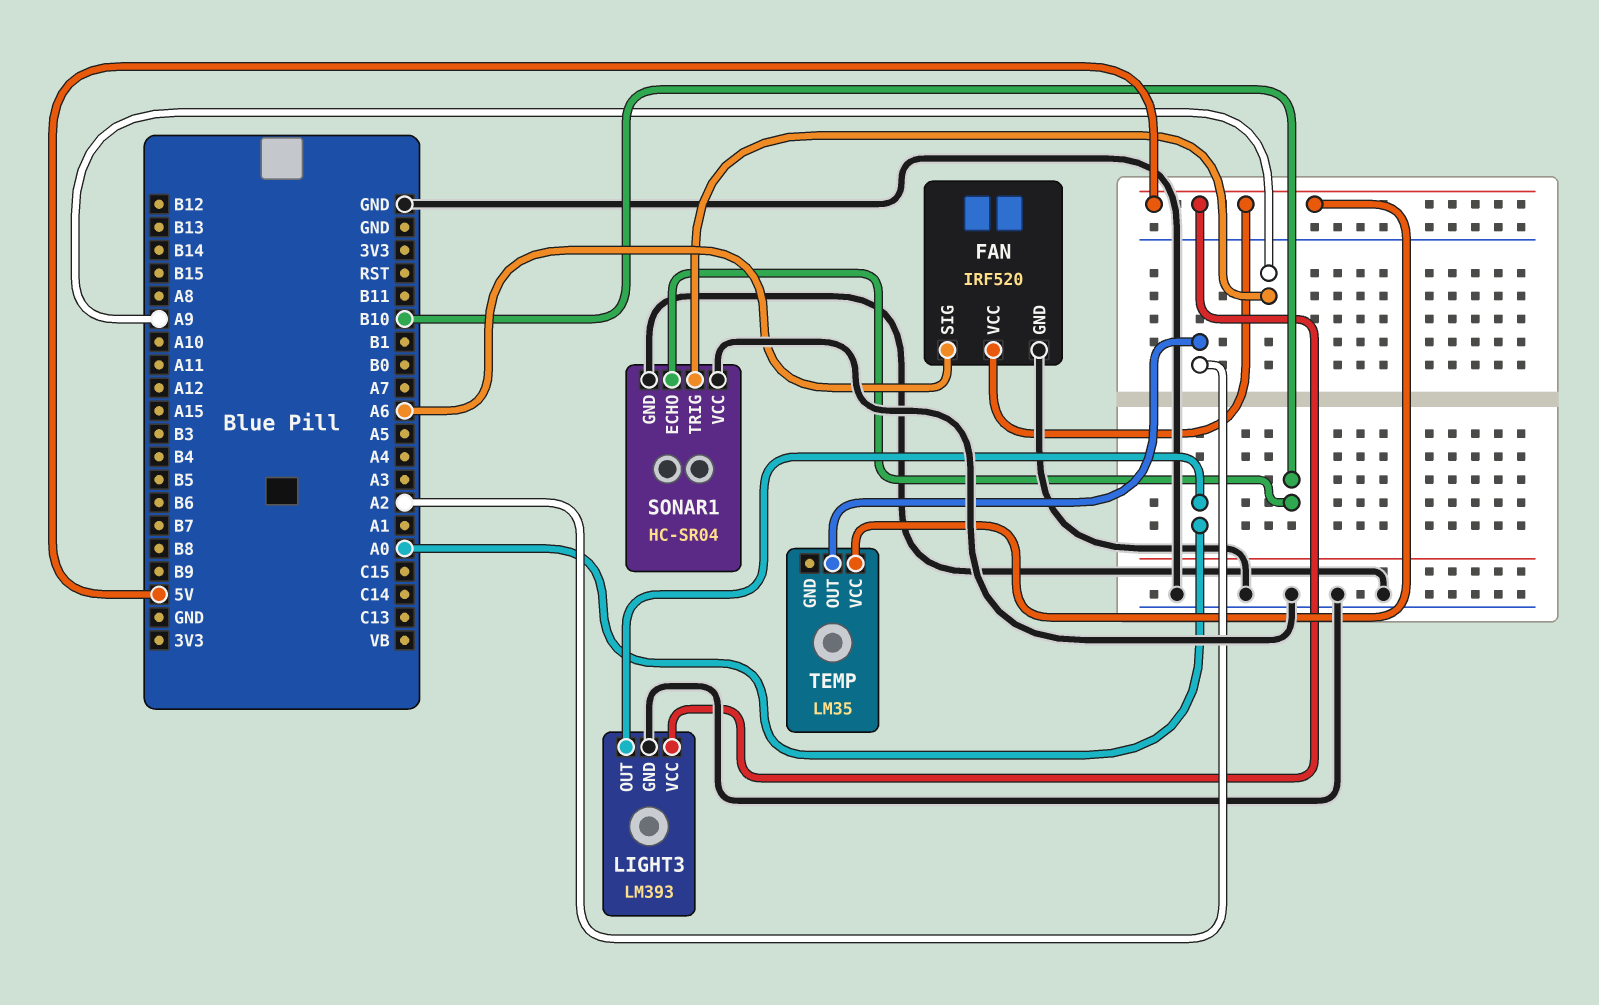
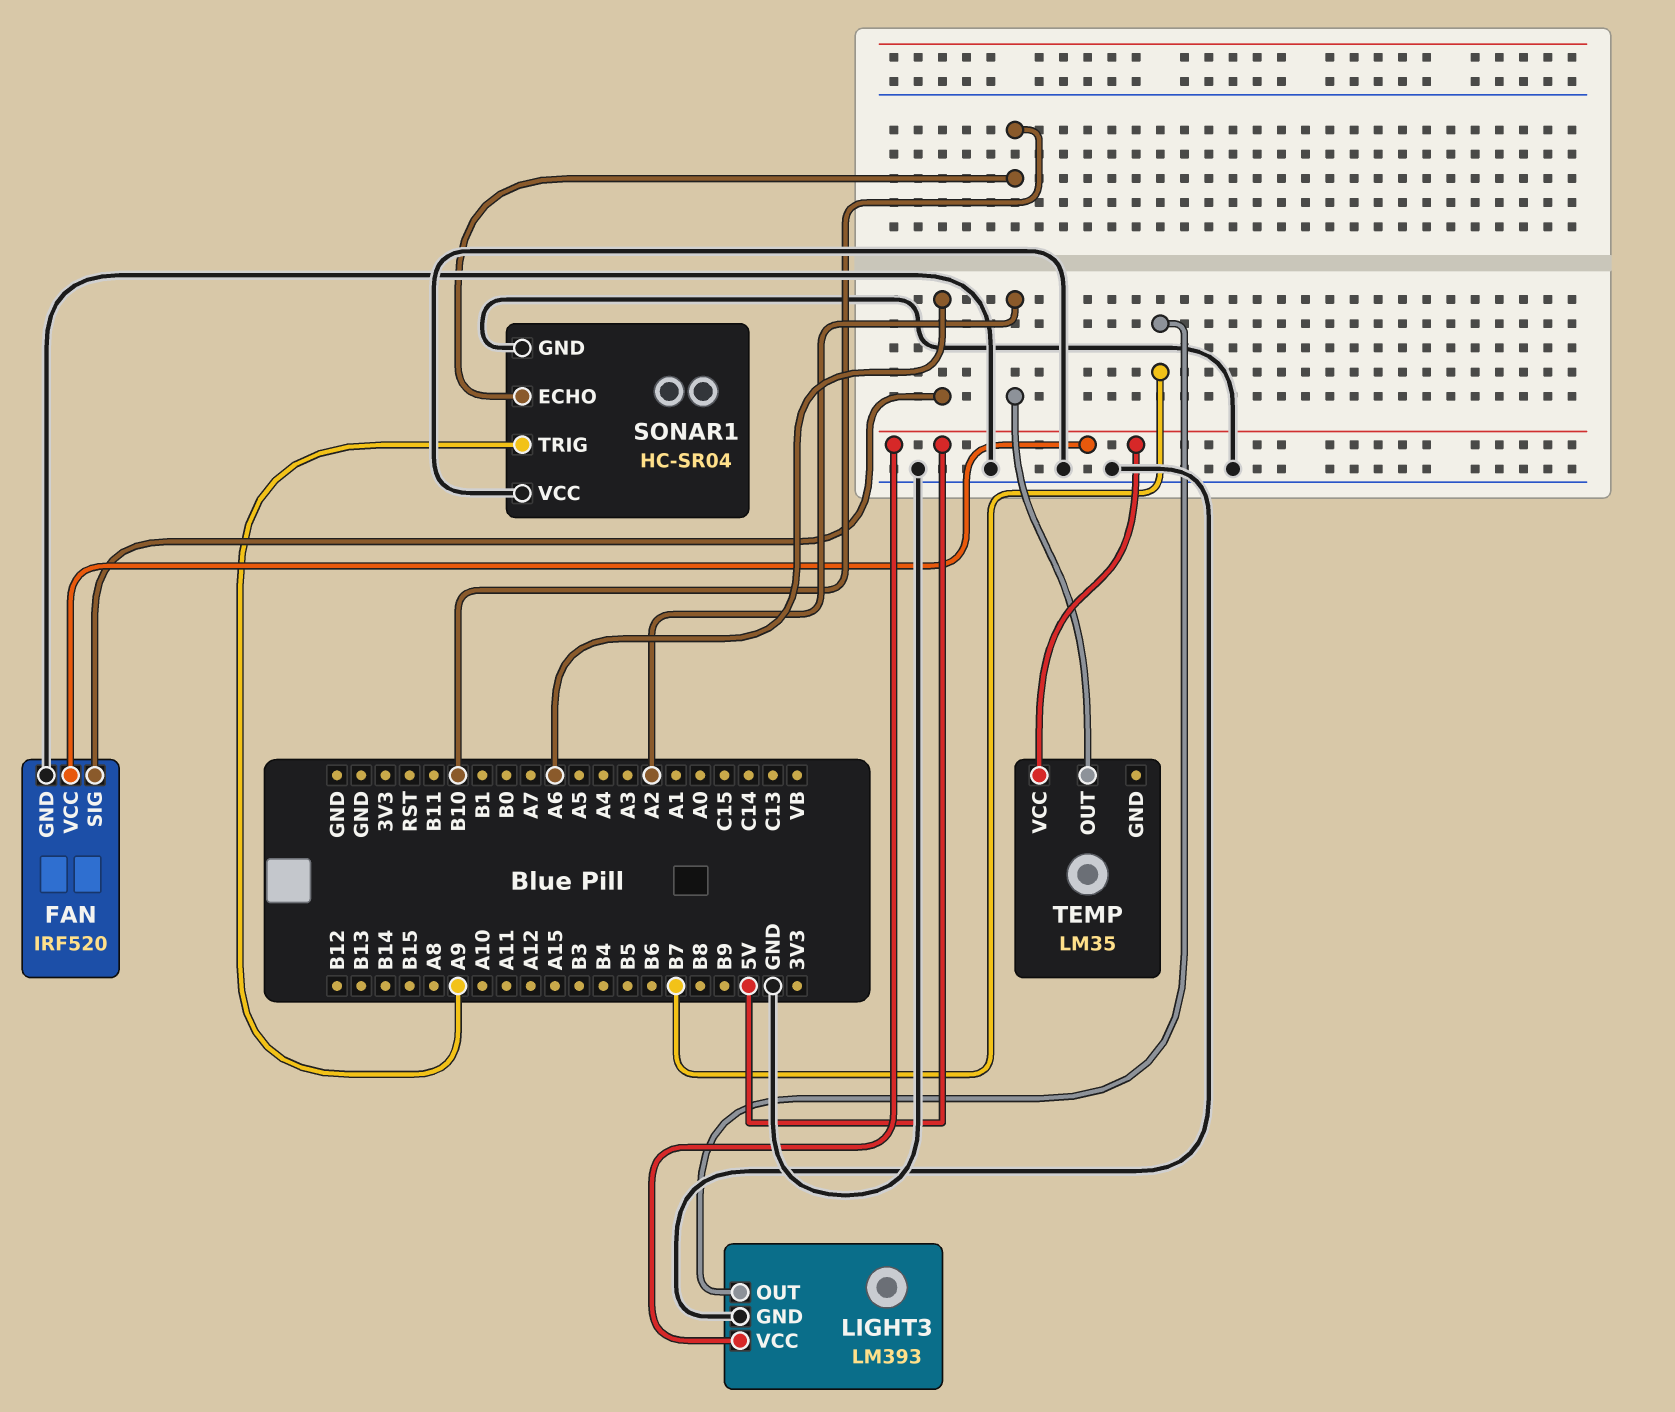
LIGHT3 pin OUT: A0 -> B7

